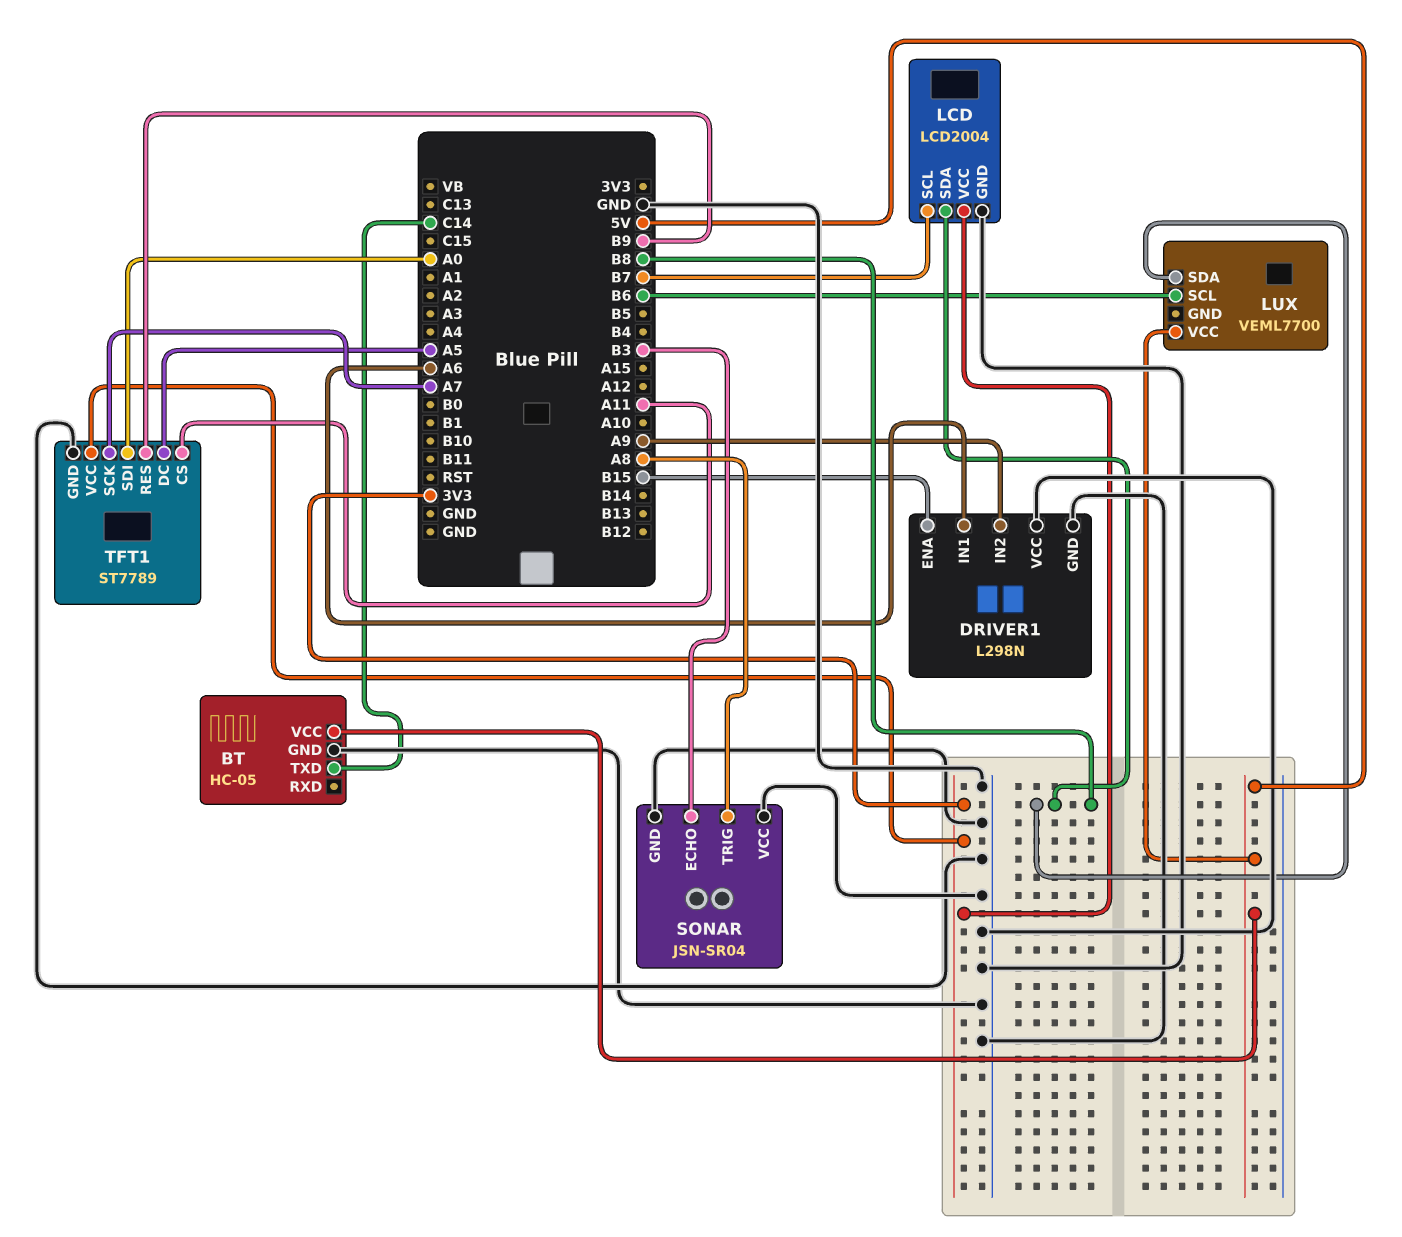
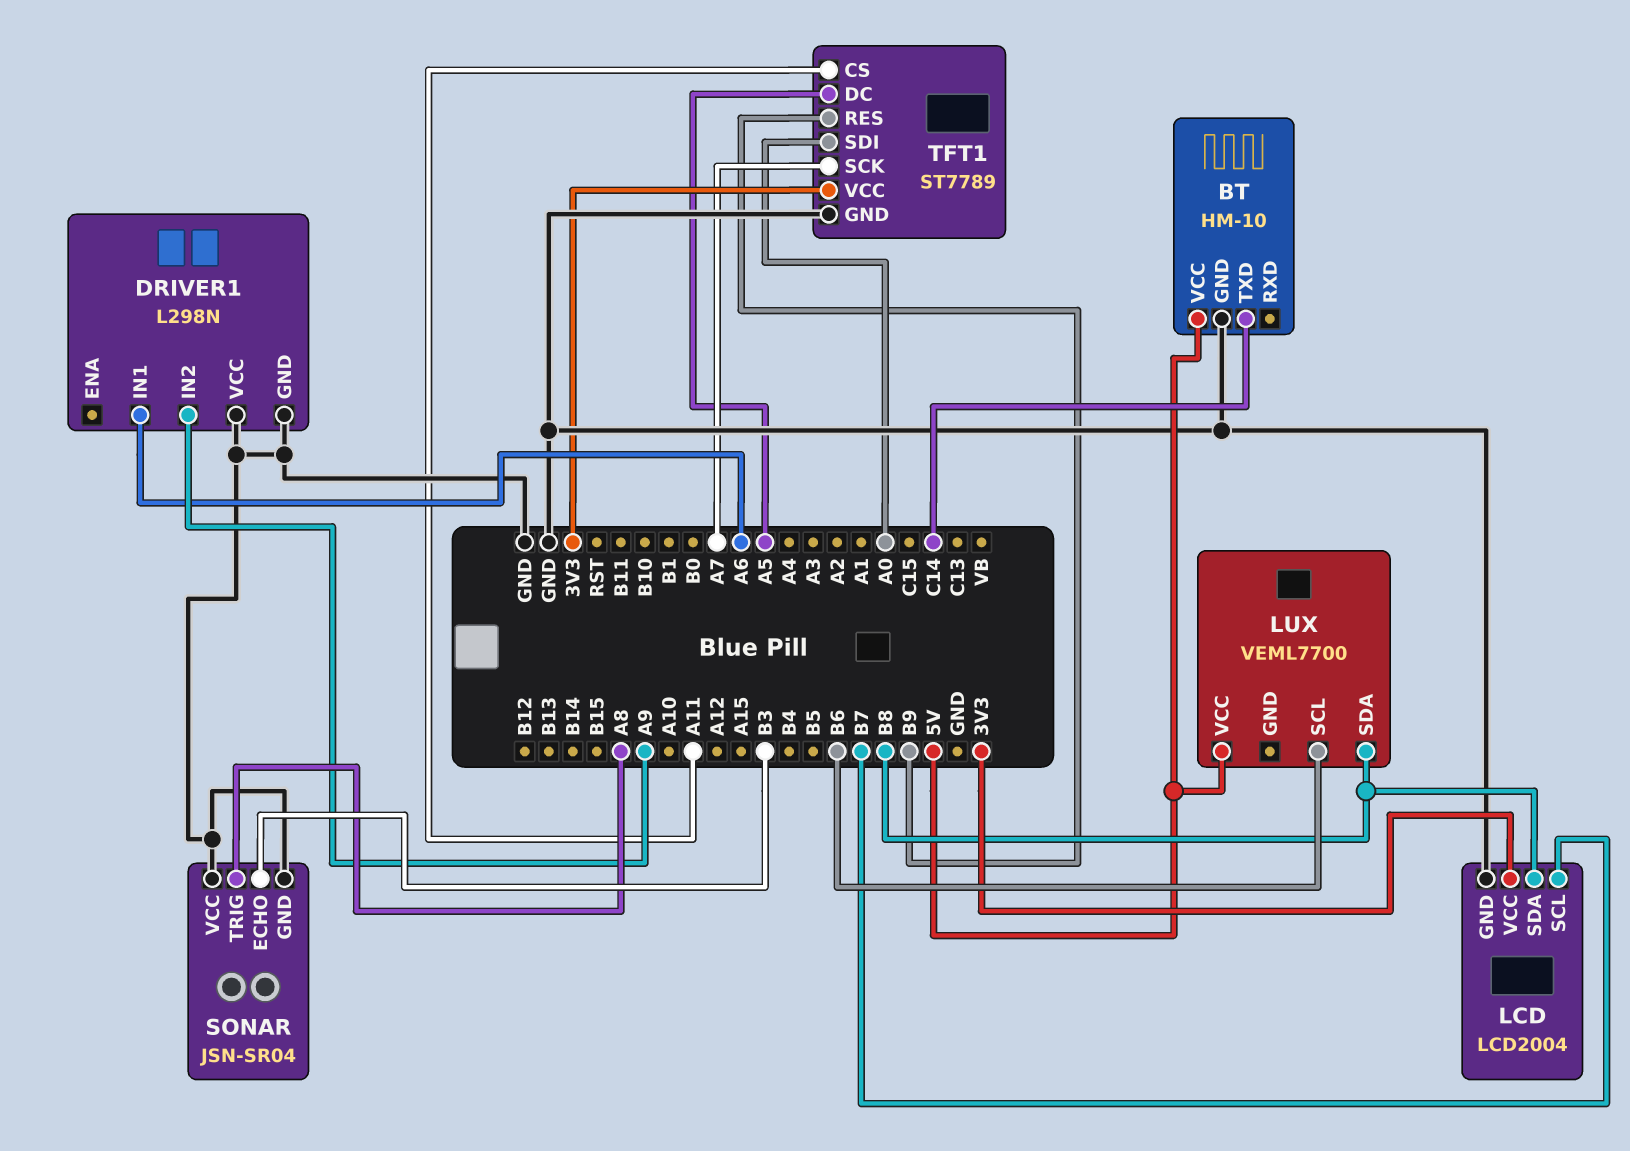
BT: HC-05 -> HM-10
DRIVER1 pin ENA: B15 -> none

